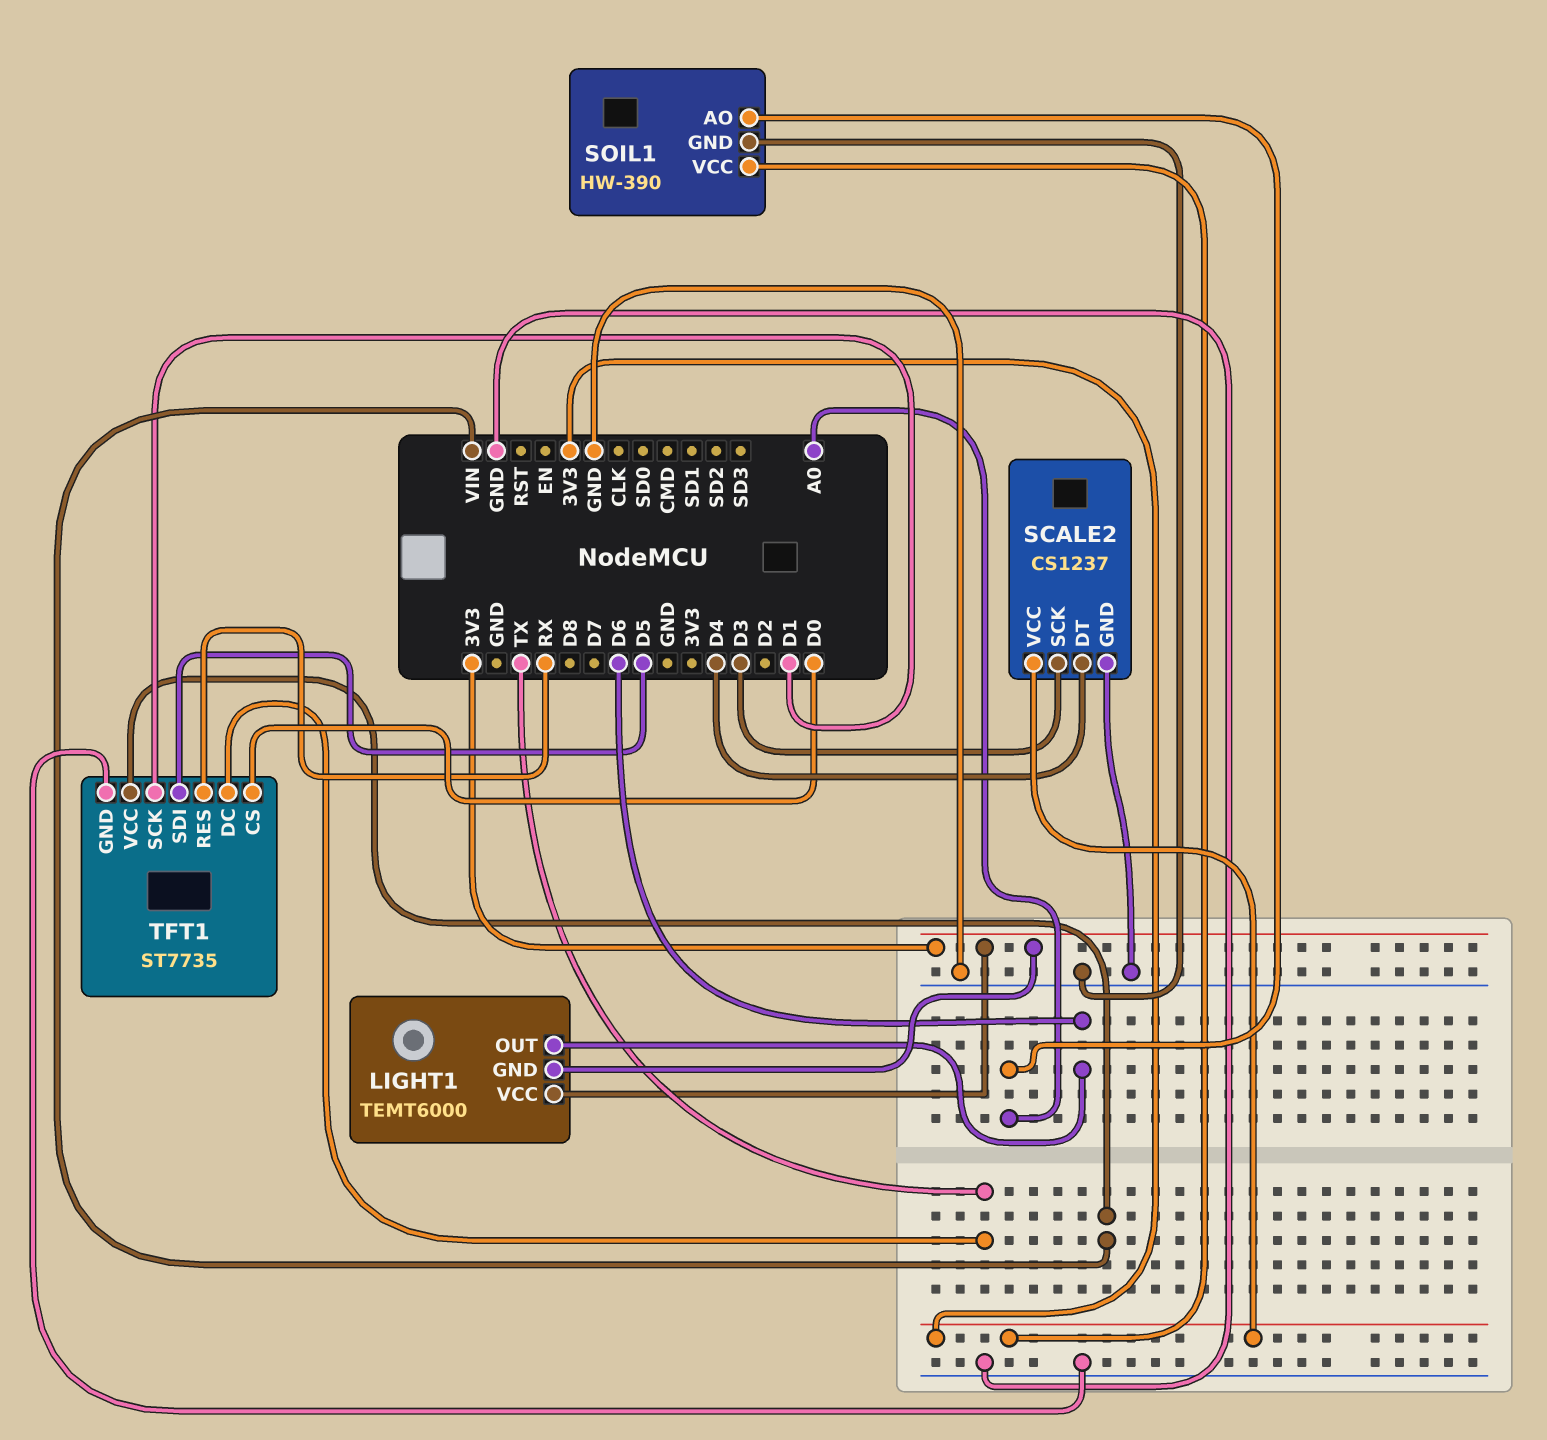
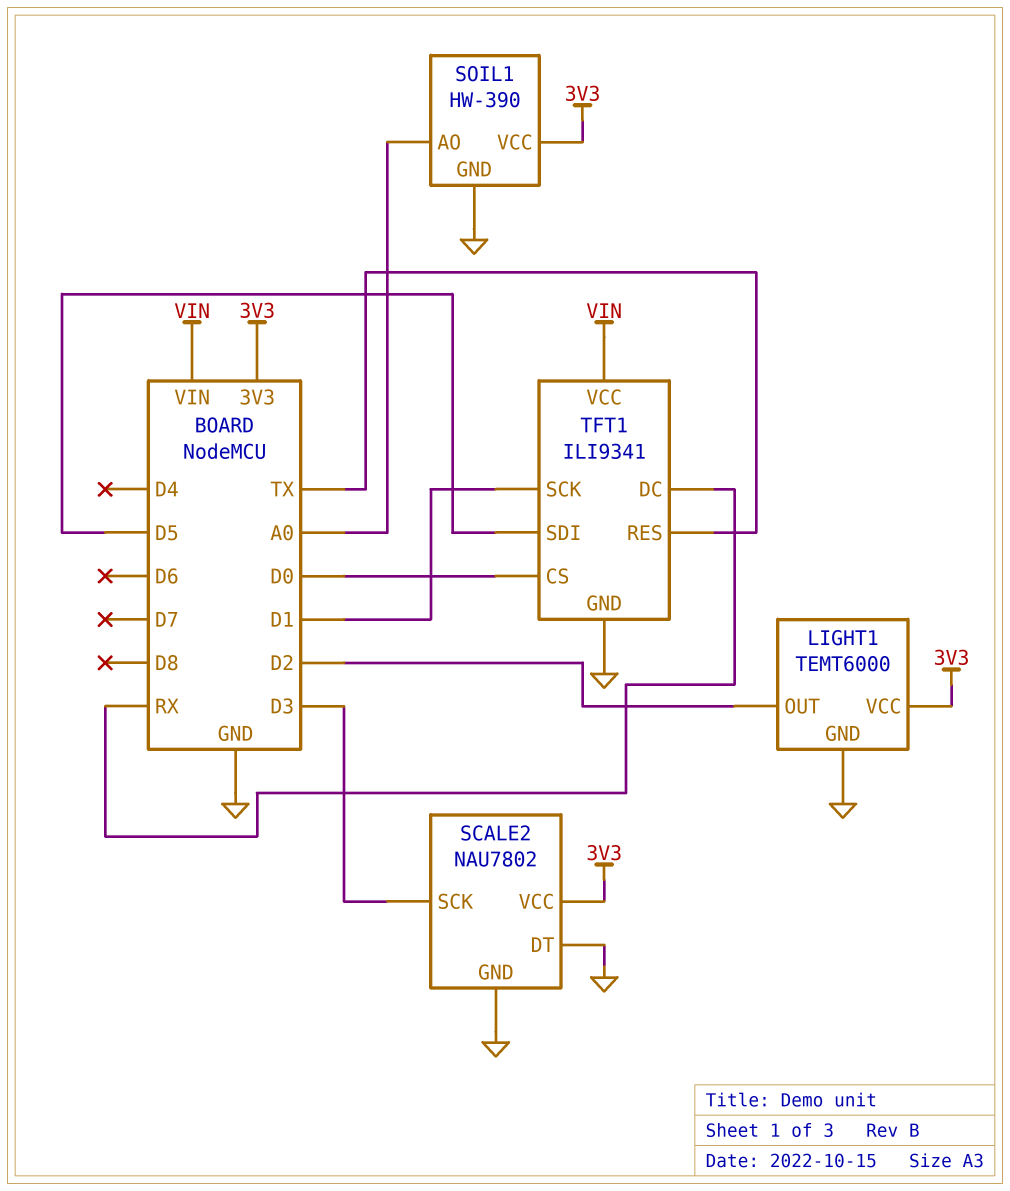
LIGHT1 pin GND: 3V3 -> GND
LIGHT1 pin OUT: D6 -> D2
SCALE2: CS1237 -> NAU7802
SCALE2 pin DT: D4 -> GND
TFT1: ST7735 -> ILI9341
TFT1 pin DC: TX -> RX
TFT1 pin RES: RX -> TX

